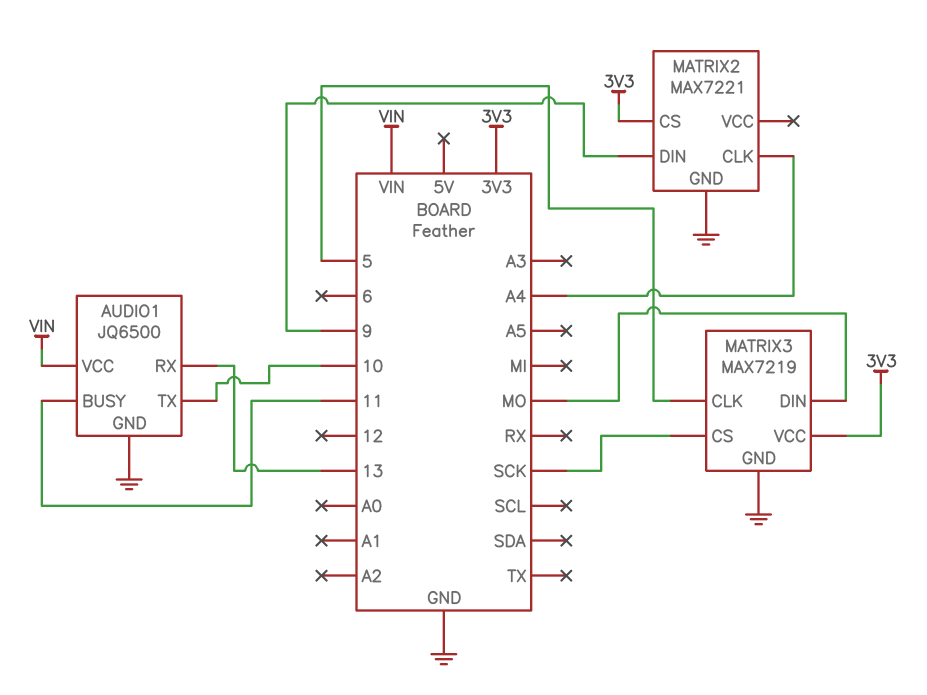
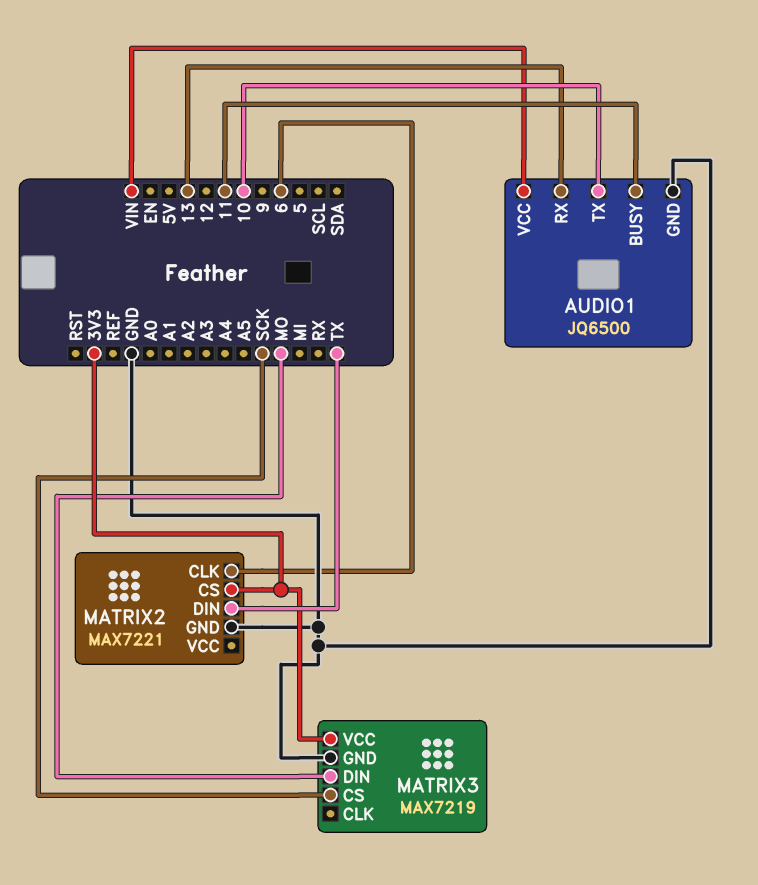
MATRIX2 pin CLK: A4 -> 6
MATRIX2 pin DIN: 9 -> TX
MATRIX3 pin CLK: 5 -> none

